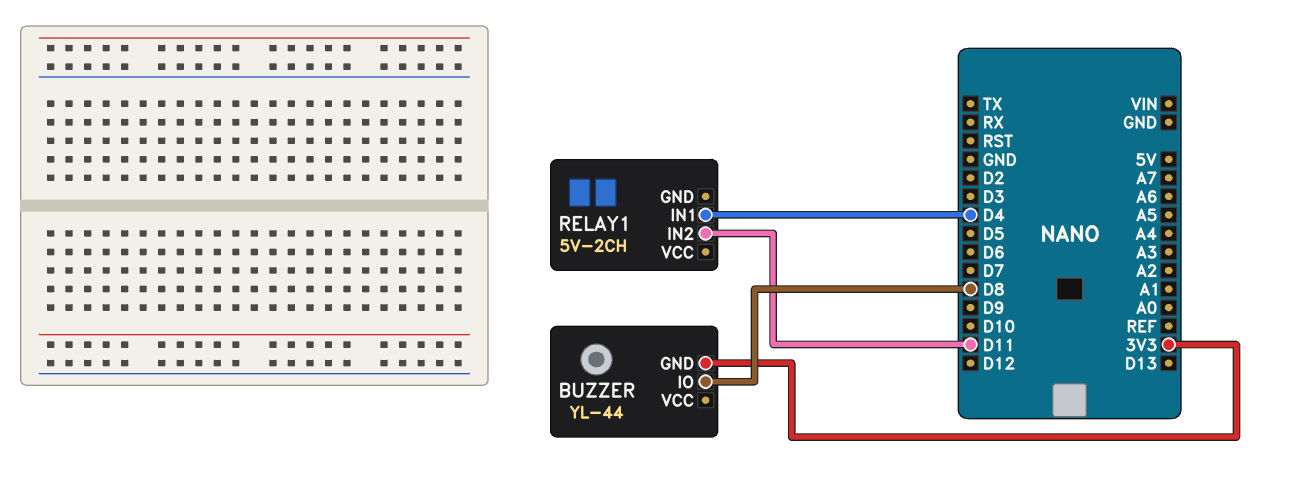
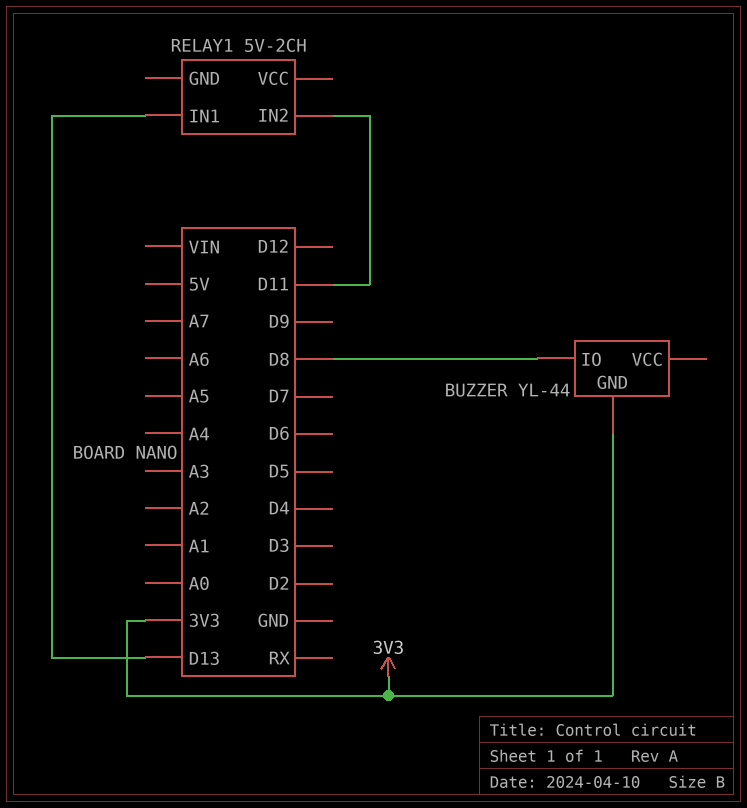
RELAY1 pin IN1: D4 -> D13

